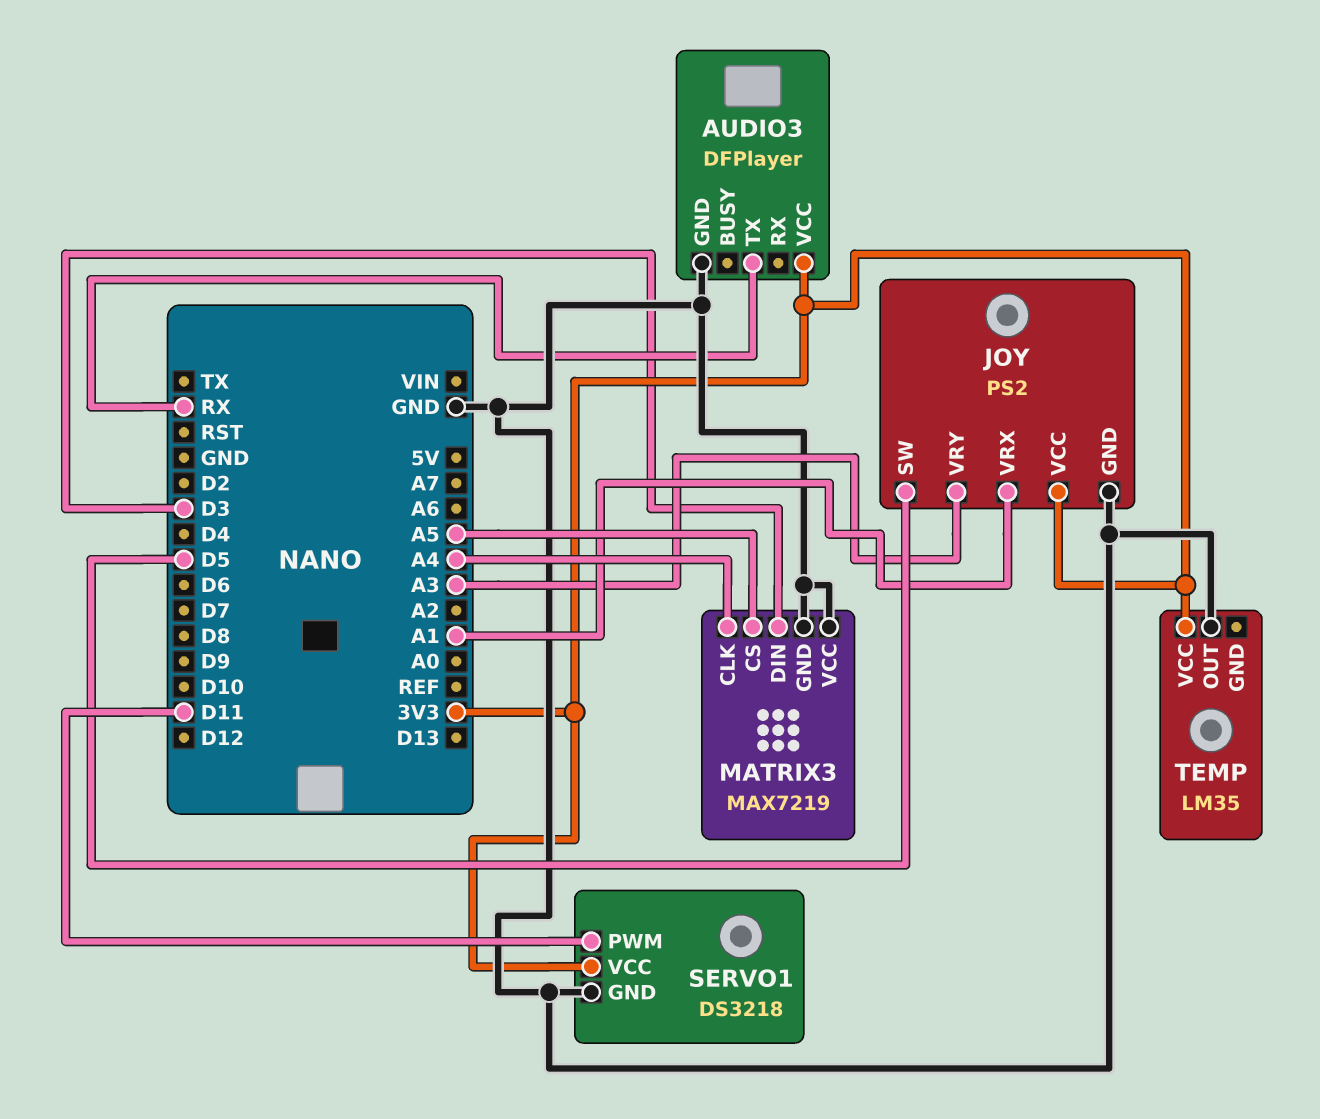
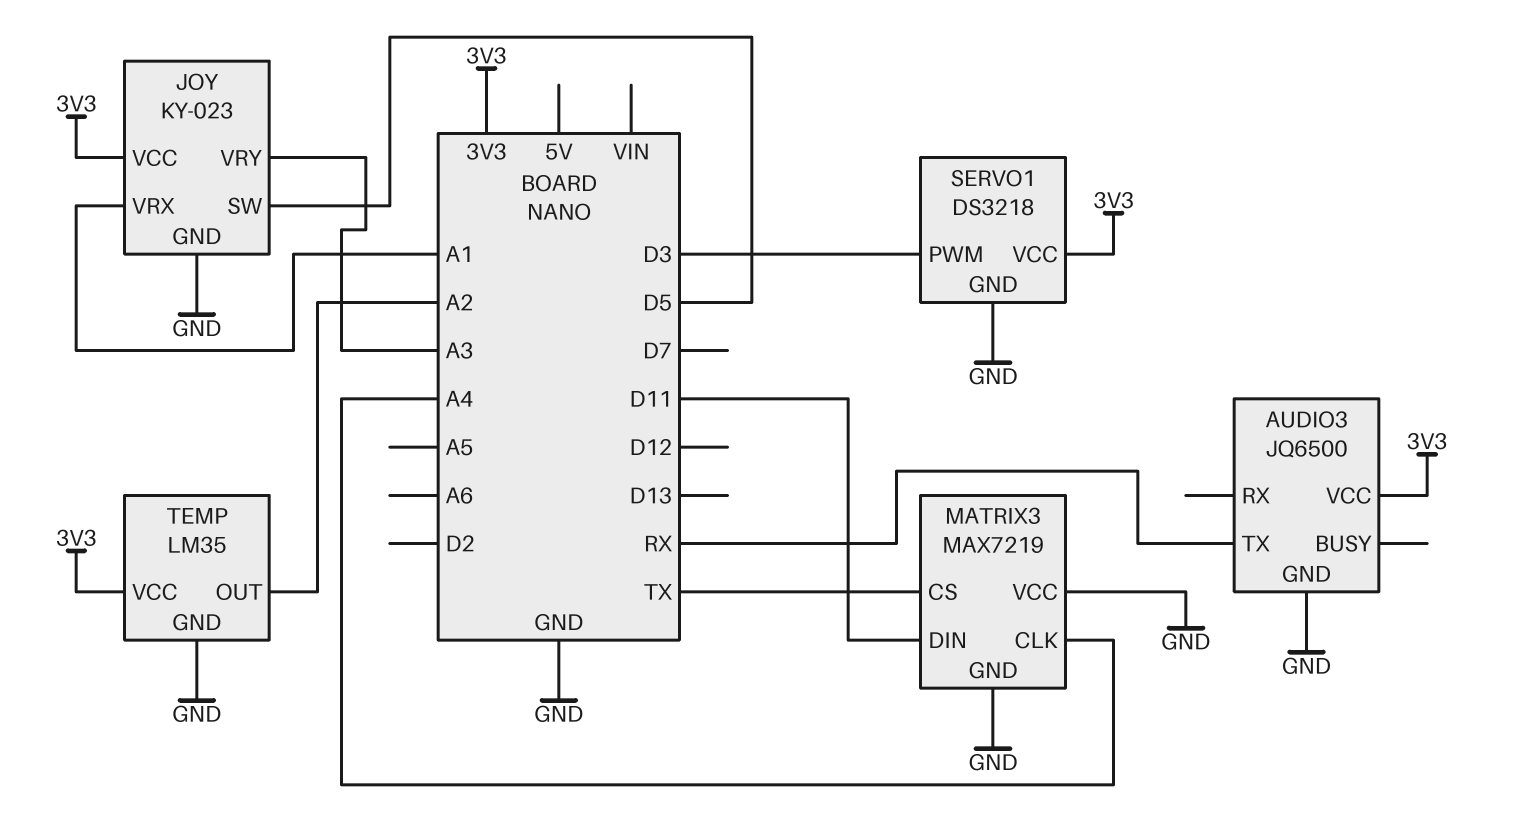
AUDIO3: DFPlayer -> JQ6500
JOY: PS2 -> KY-023
MATRIX3 pin CS: A5 -> TX
MATRIX3 pin DIN: D3 -> D11
SERVO1 pin PWM: D11 -> D3
TEMP pin GND: none -> GND
TEMP pin OUT: GND -> A2

